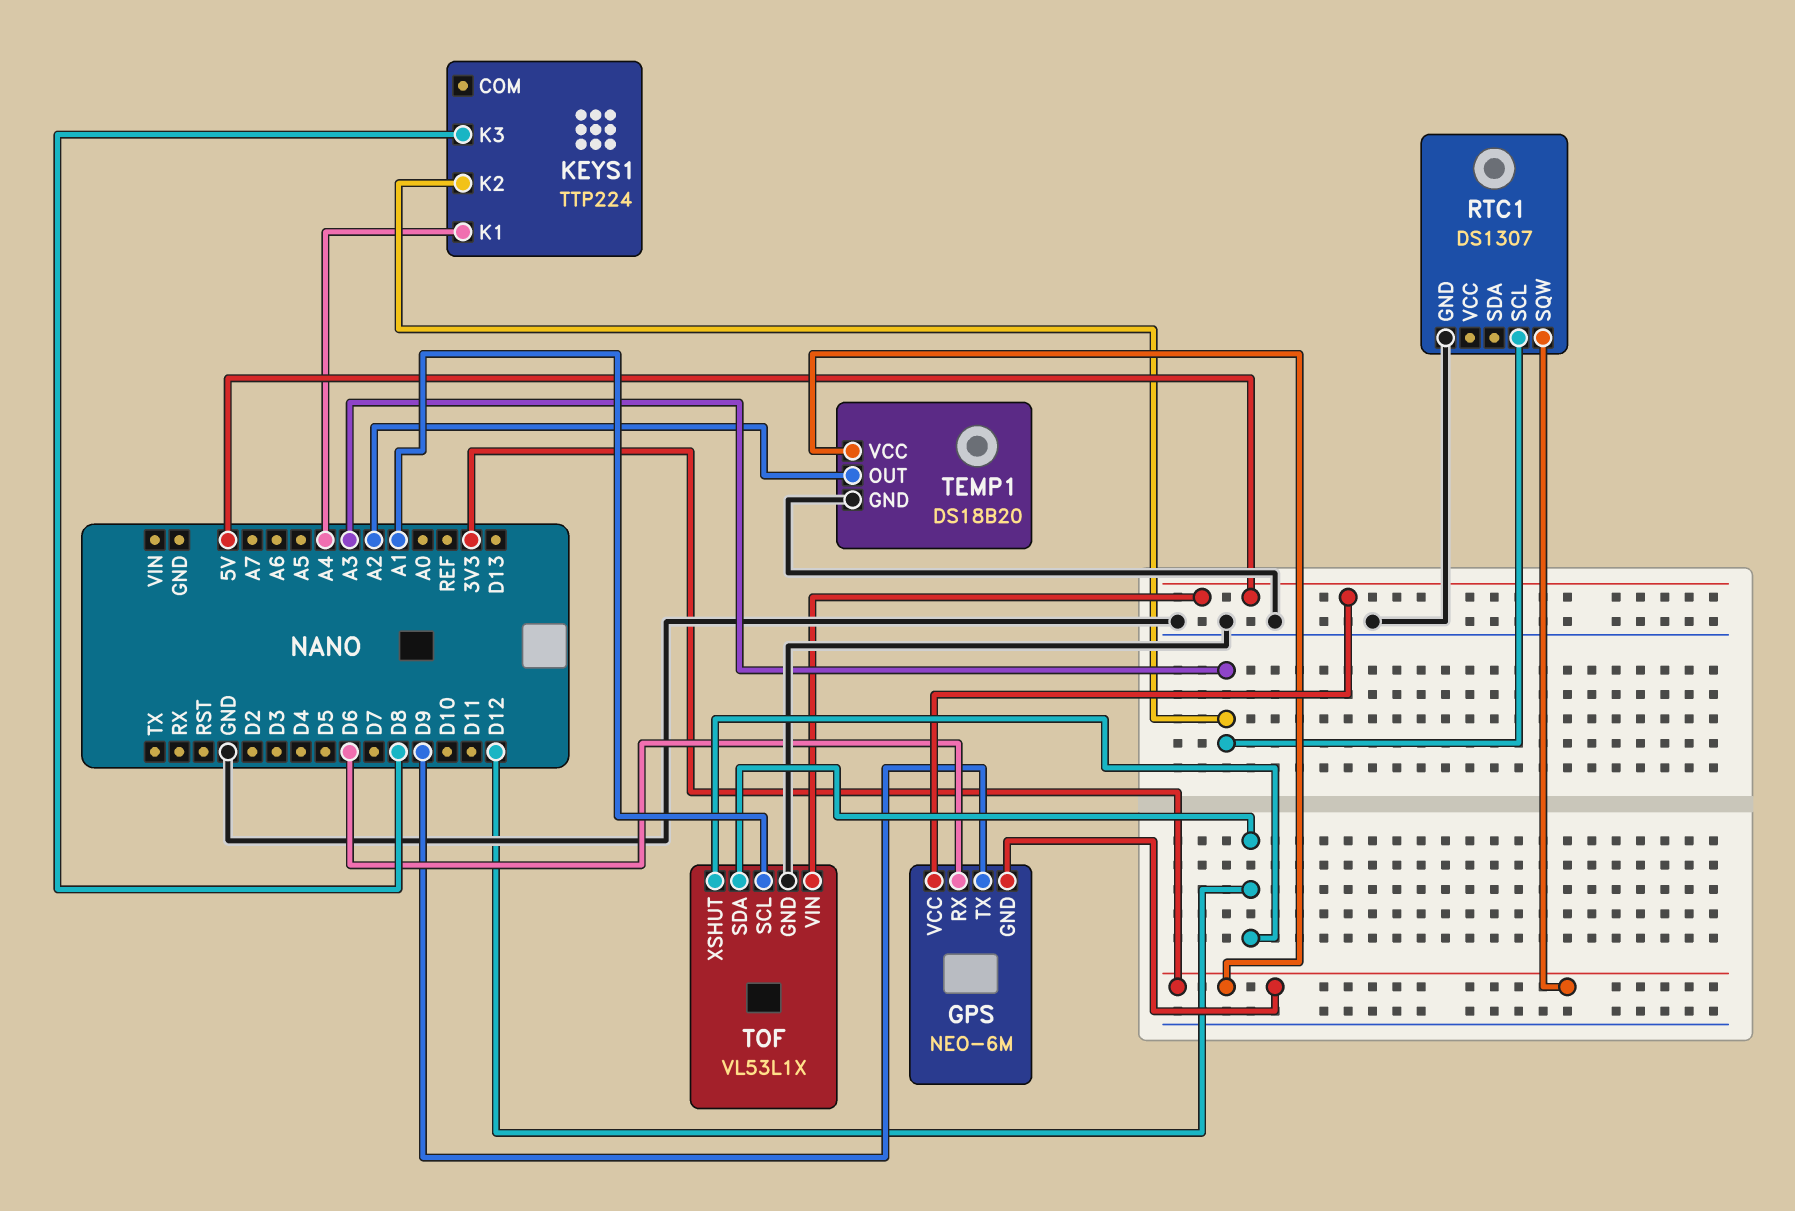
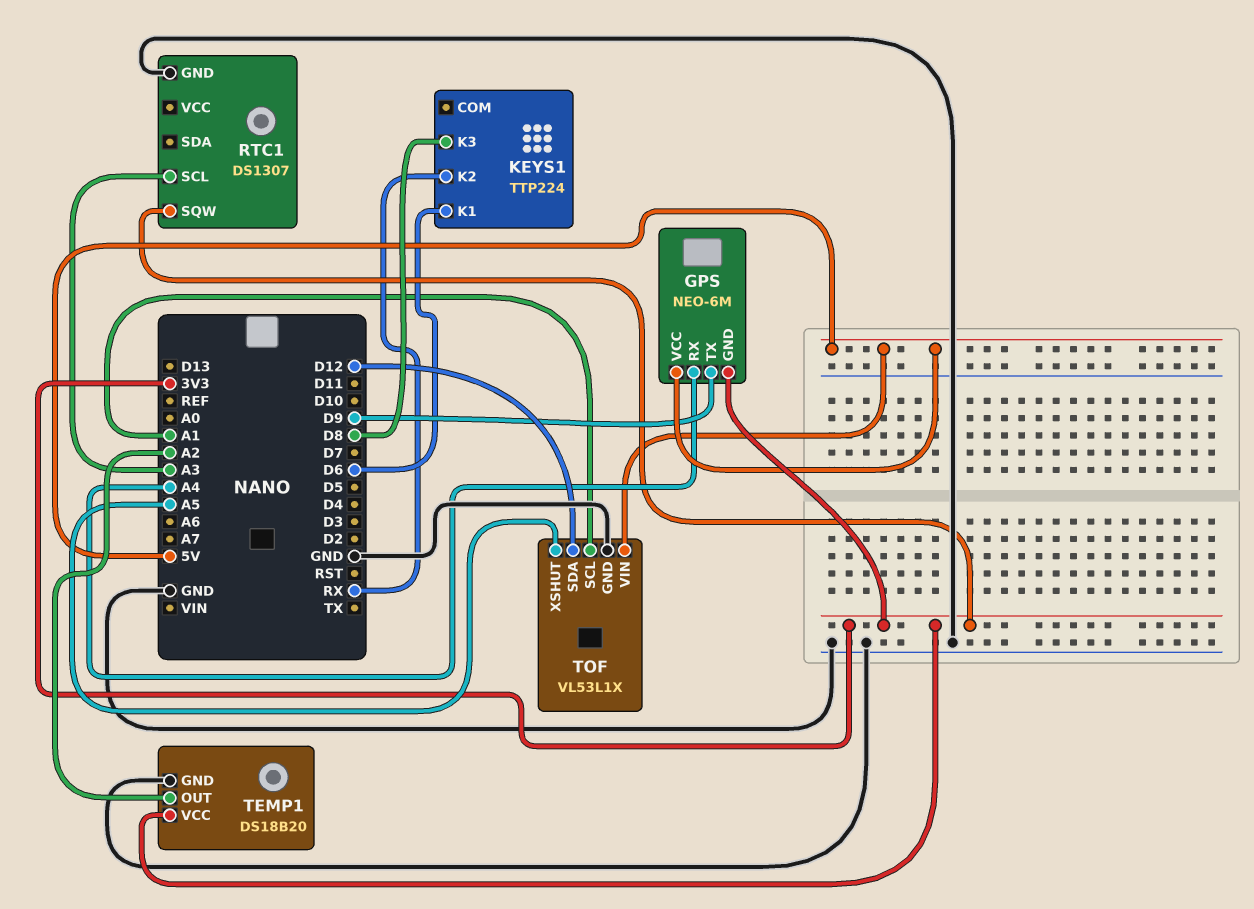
GPS pin RX: D6 -> A4
KEYS1 pin K1: A4 -> D6
KEYS1 pin K2: A3 -> RX
TOF pin XSHUT: D12 -> A5

